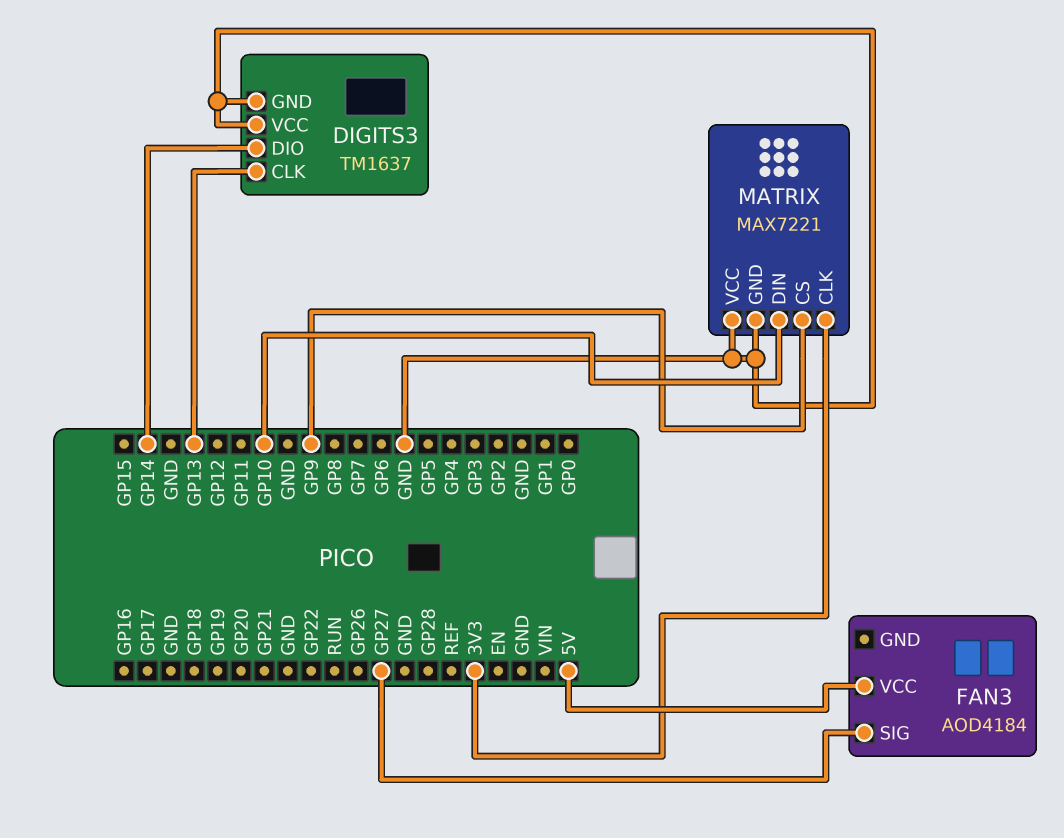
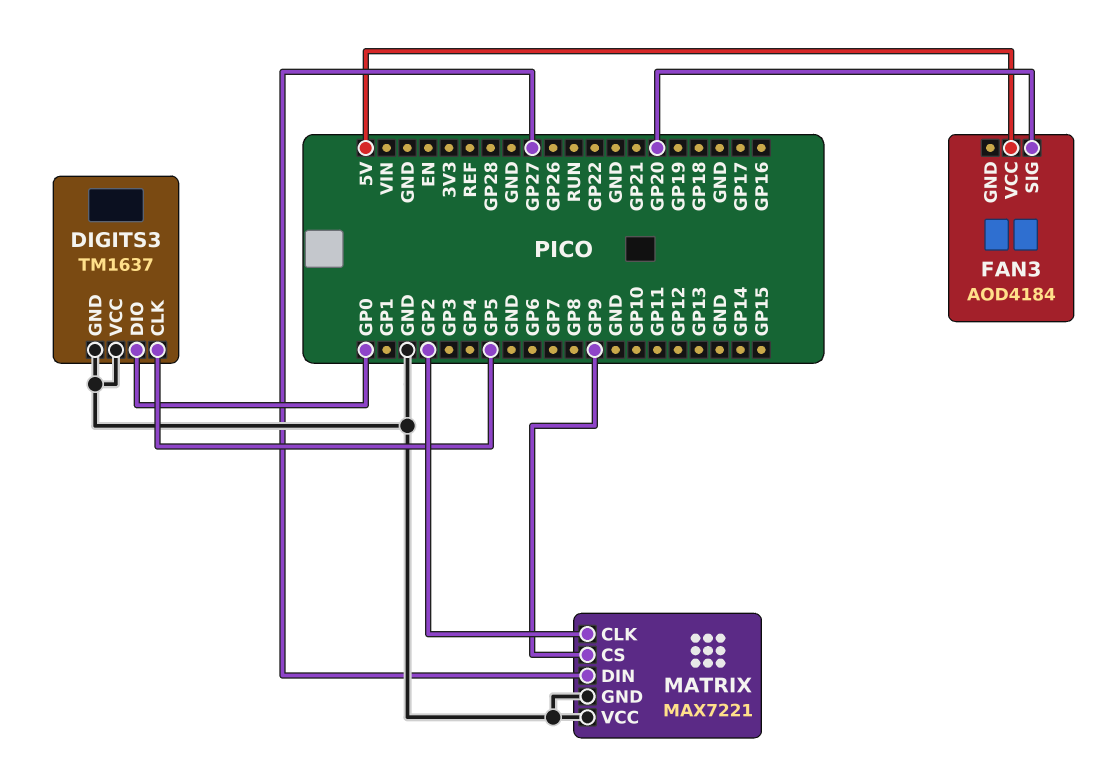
DIGITS3 pin CLK: GP13 -> GP5
DIGITS3 pin DIO: GP14 -> GP0
FAN3 pin SIG: GP27 -> GP20
MATRIX pin CLK: 3V3 -> GP2
MATRIX pin DIN: GP10 -> GP27

